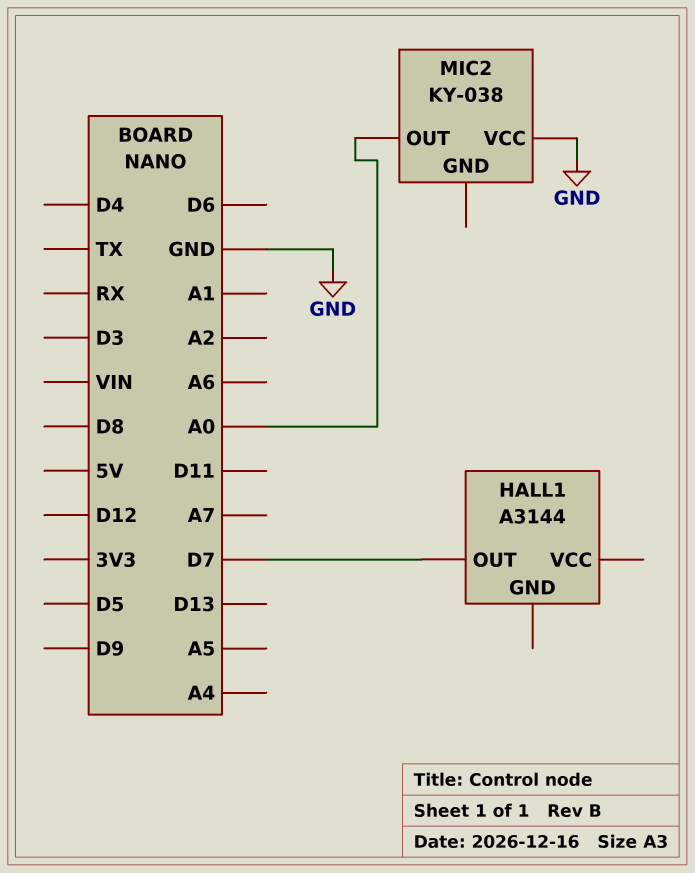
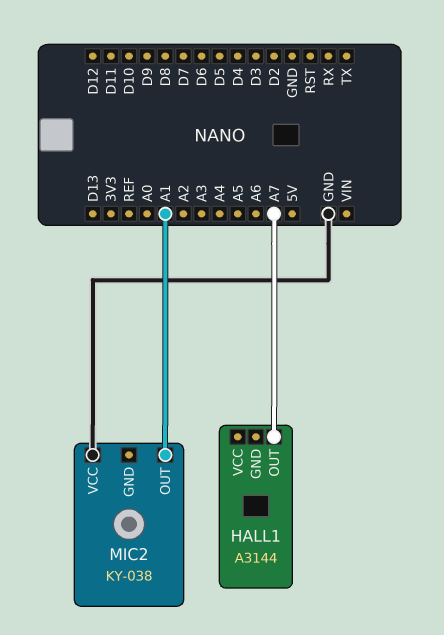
HALL1 pin OUT: D7 -> A7
MIC2 pin OUT: A0 -> A1

